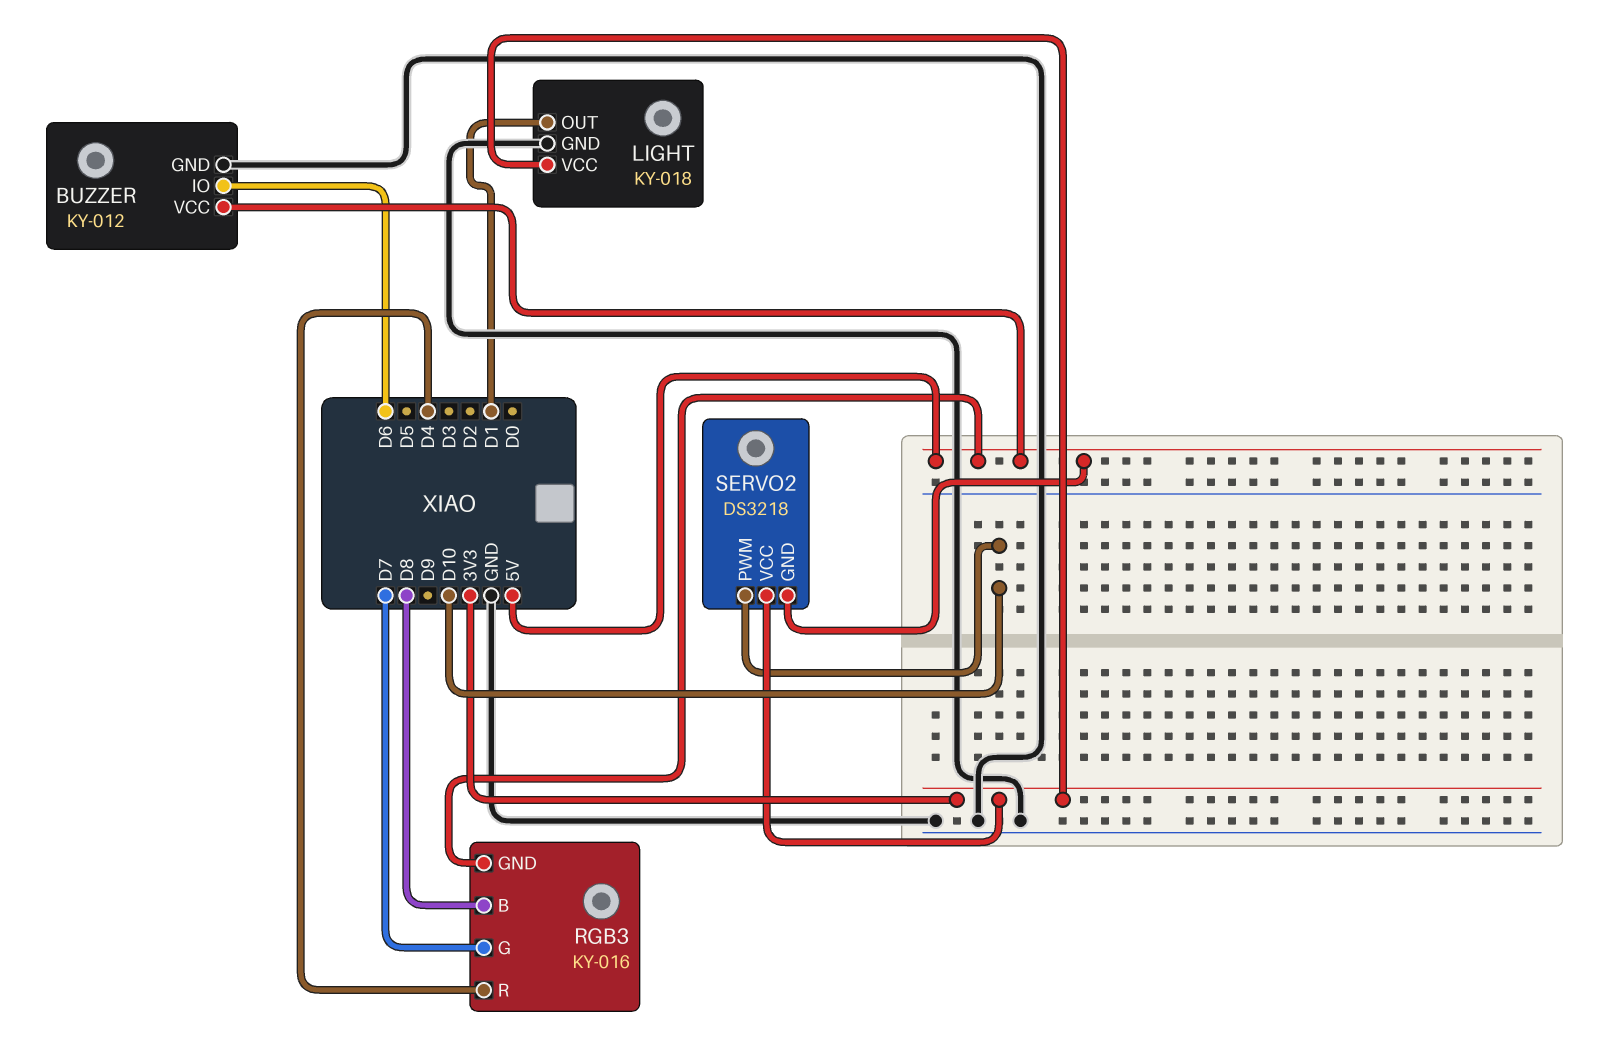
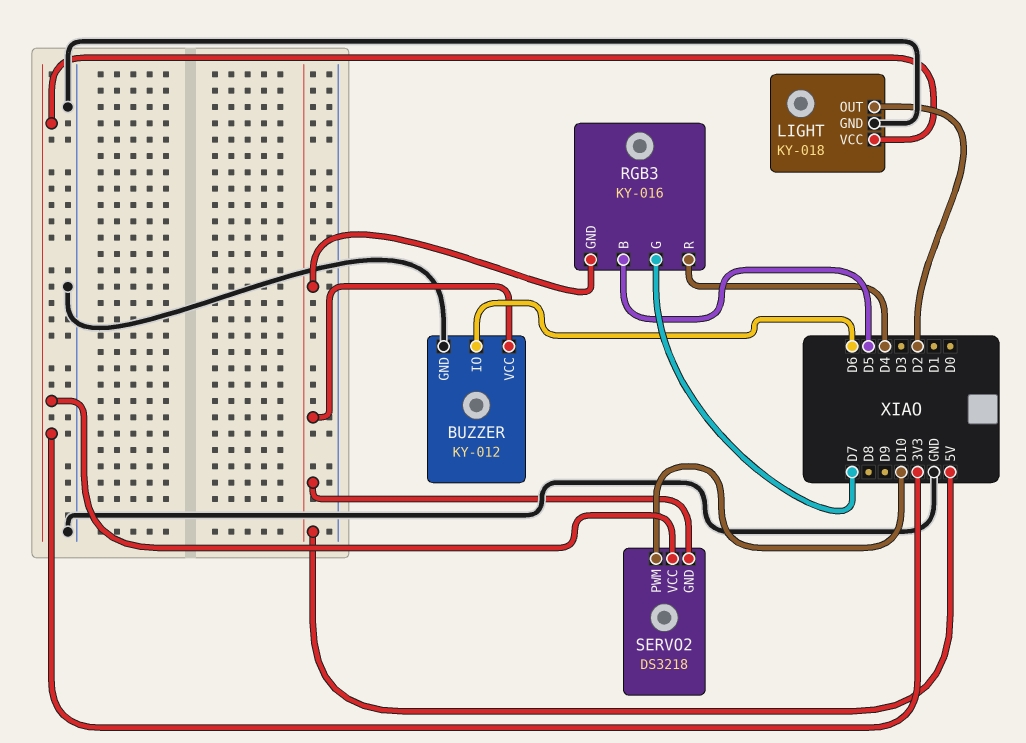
LIGHT pin OUT: D1 -> D2
RGB3 pin B: D8 -> D5

